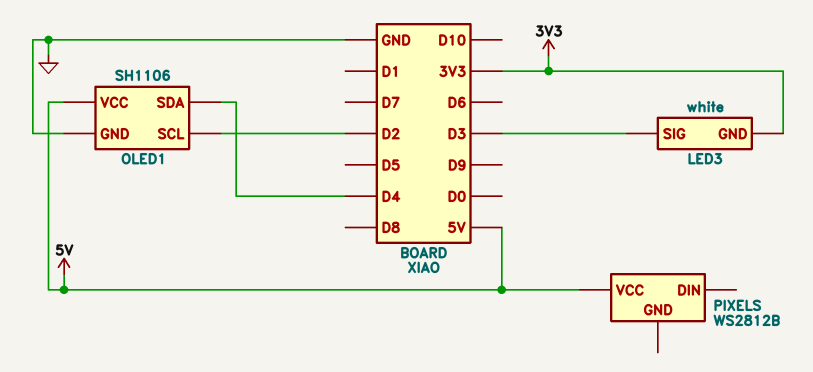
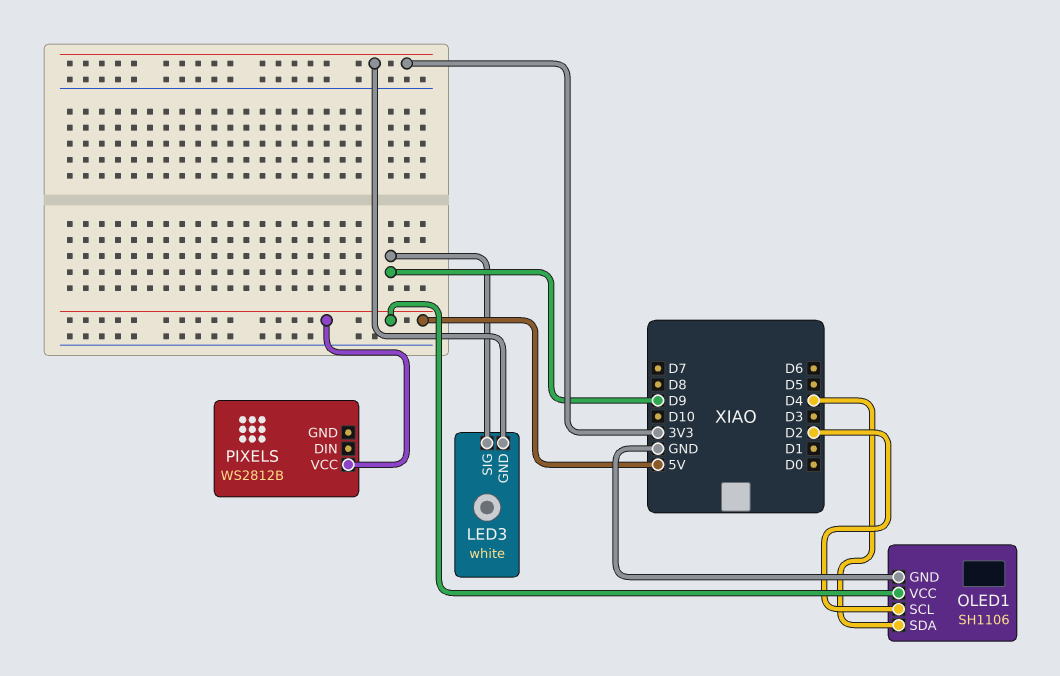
LED3 pin SIG: D3 -> D9

